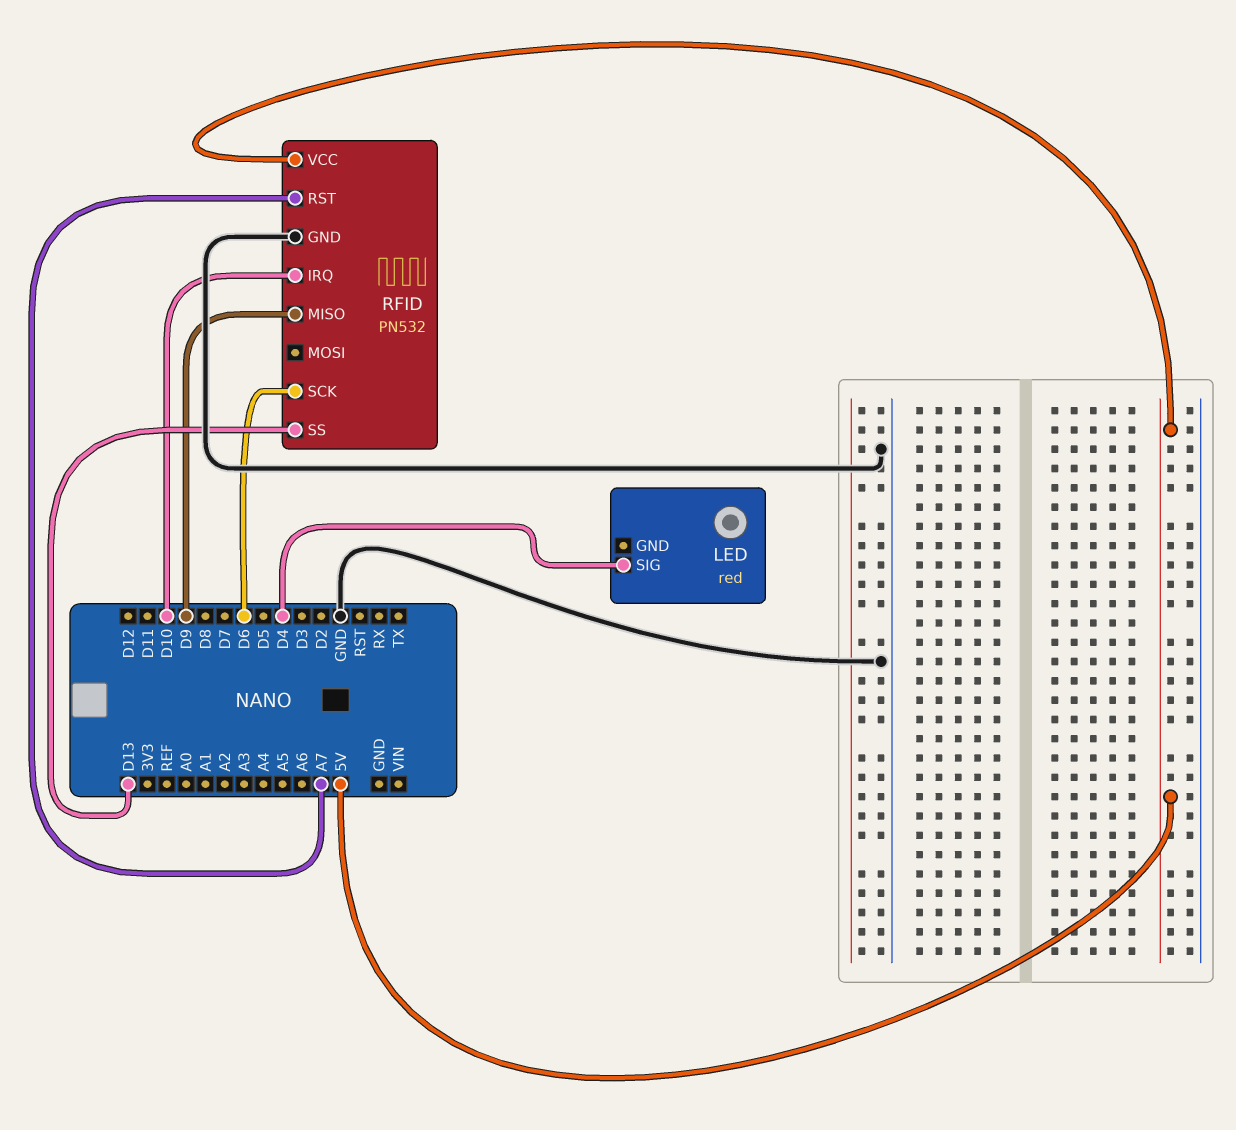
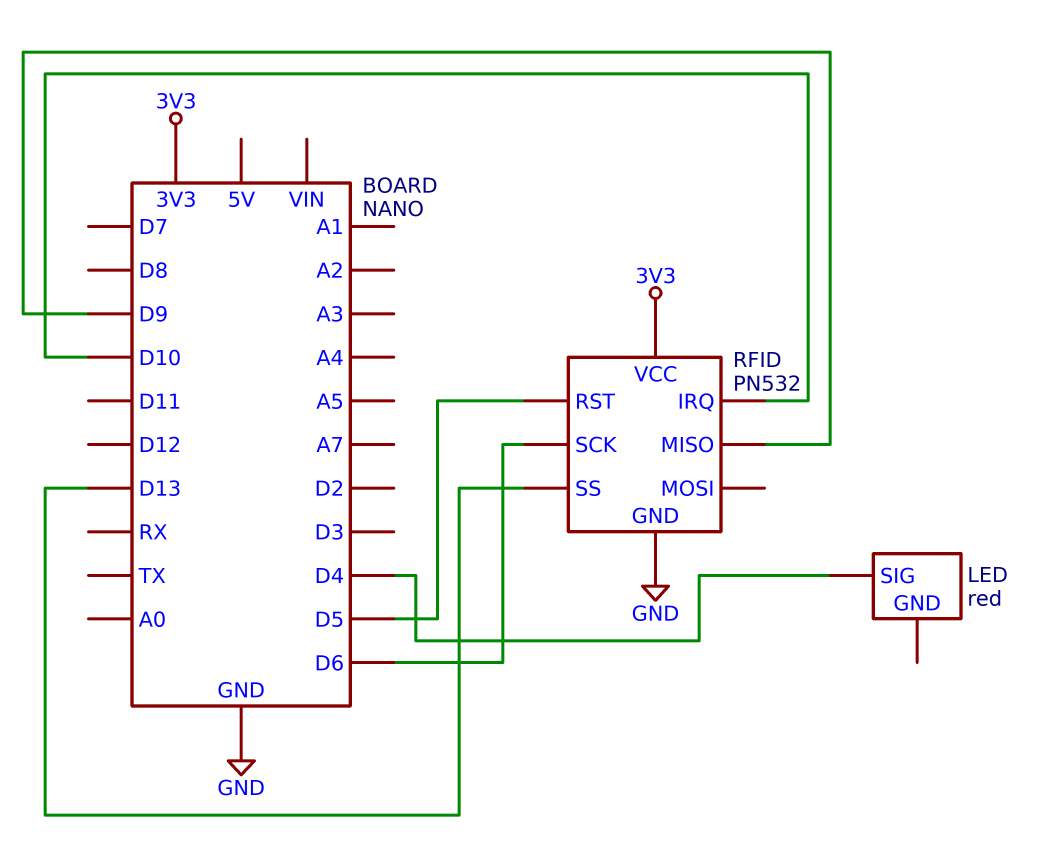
RFID pin RST: A7 -> D5
RFID pin VCC: 5V -> 3V3

